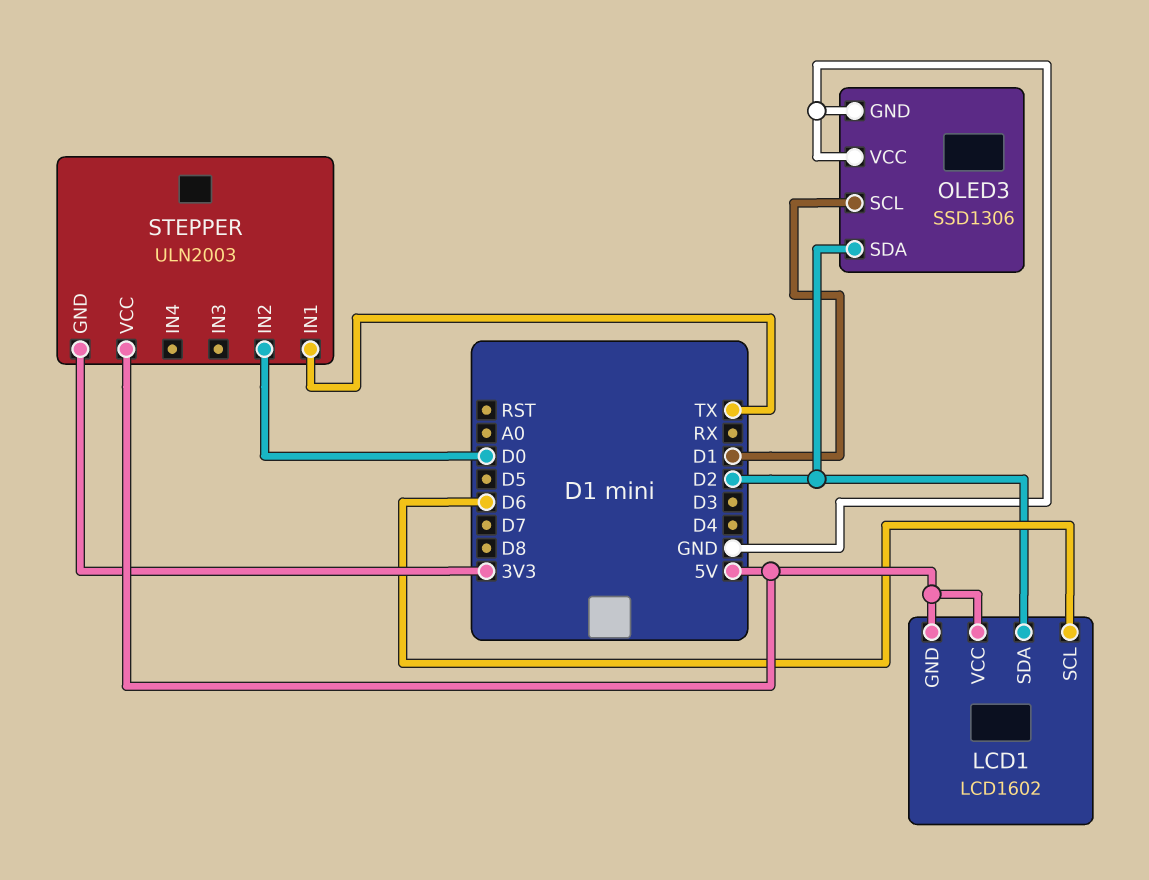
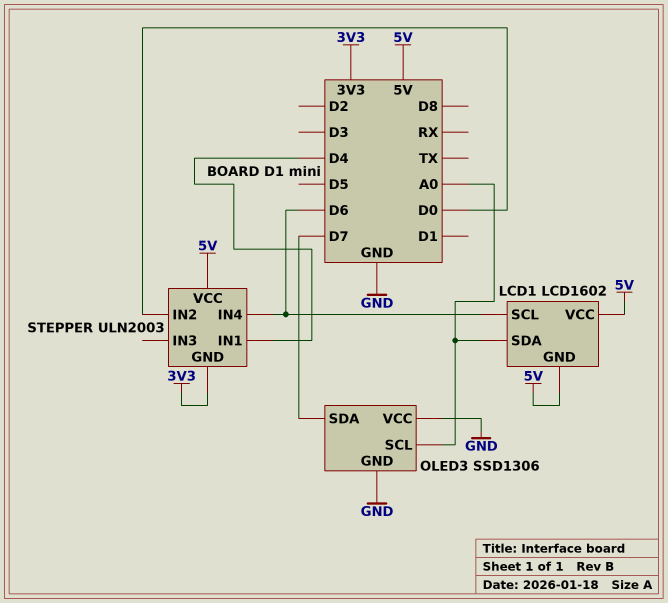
LCD1 pin SDA: D2 -> A0
OLED3 pin SCL: D1 -> A0
OLED3 pin SDA: D2 -> D7
STEPPER pin IN1: TX -> D4
STEPPER pin IN4: none -> D6

